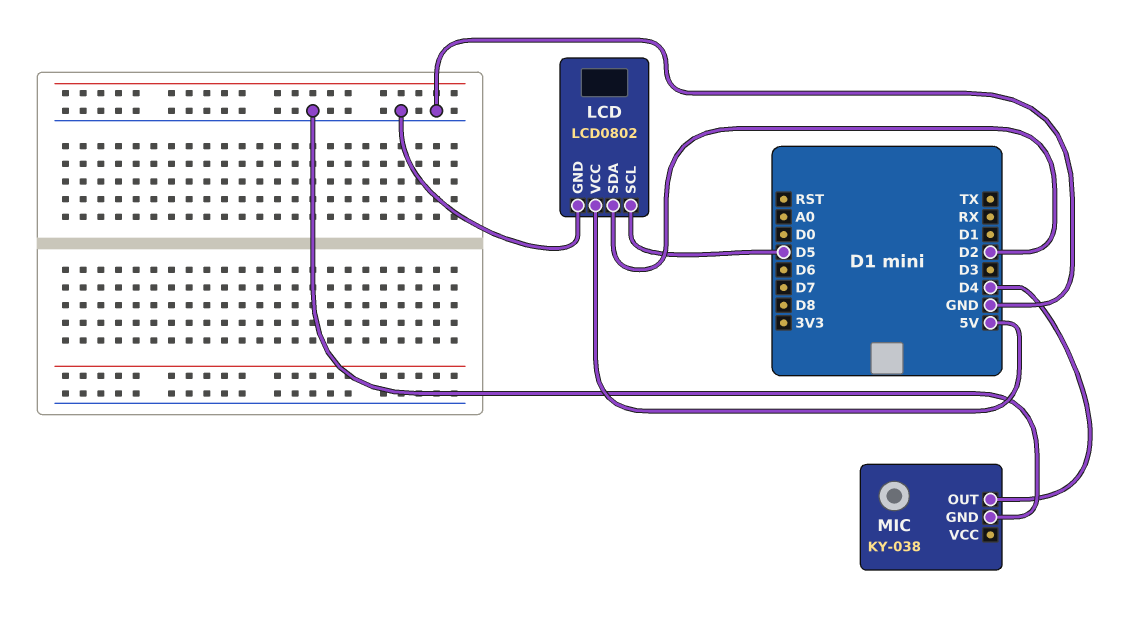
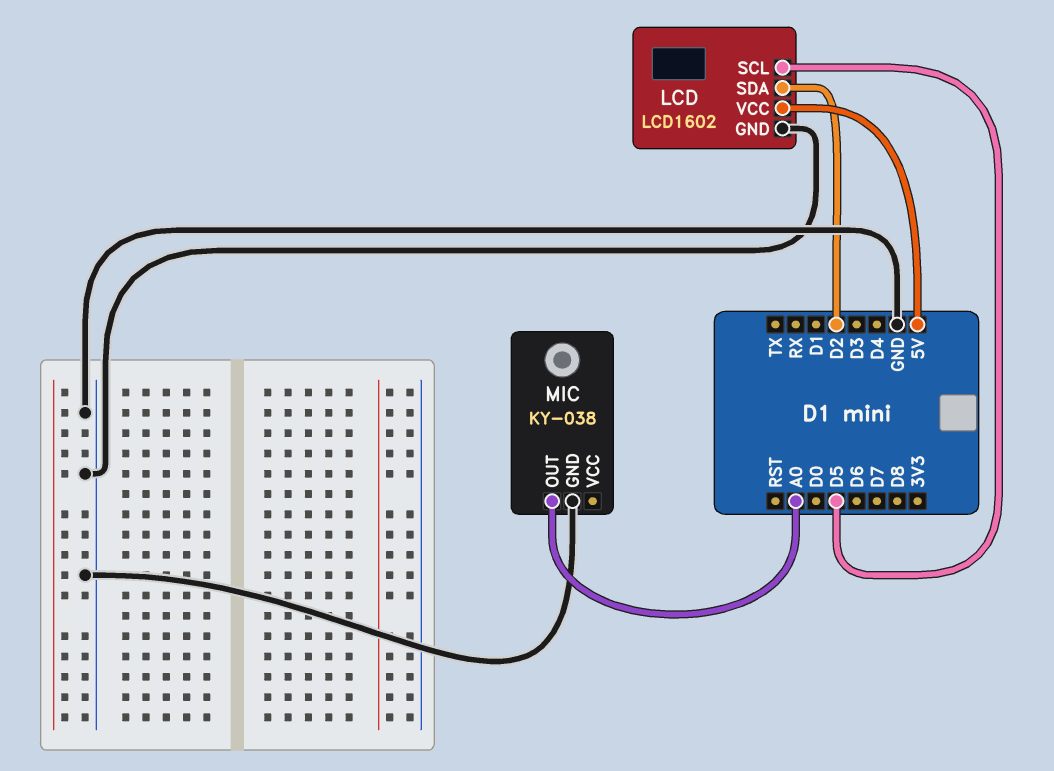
LCD: LCD0802 -> LCD1602
MIC pin OUT: D4 -> A0

